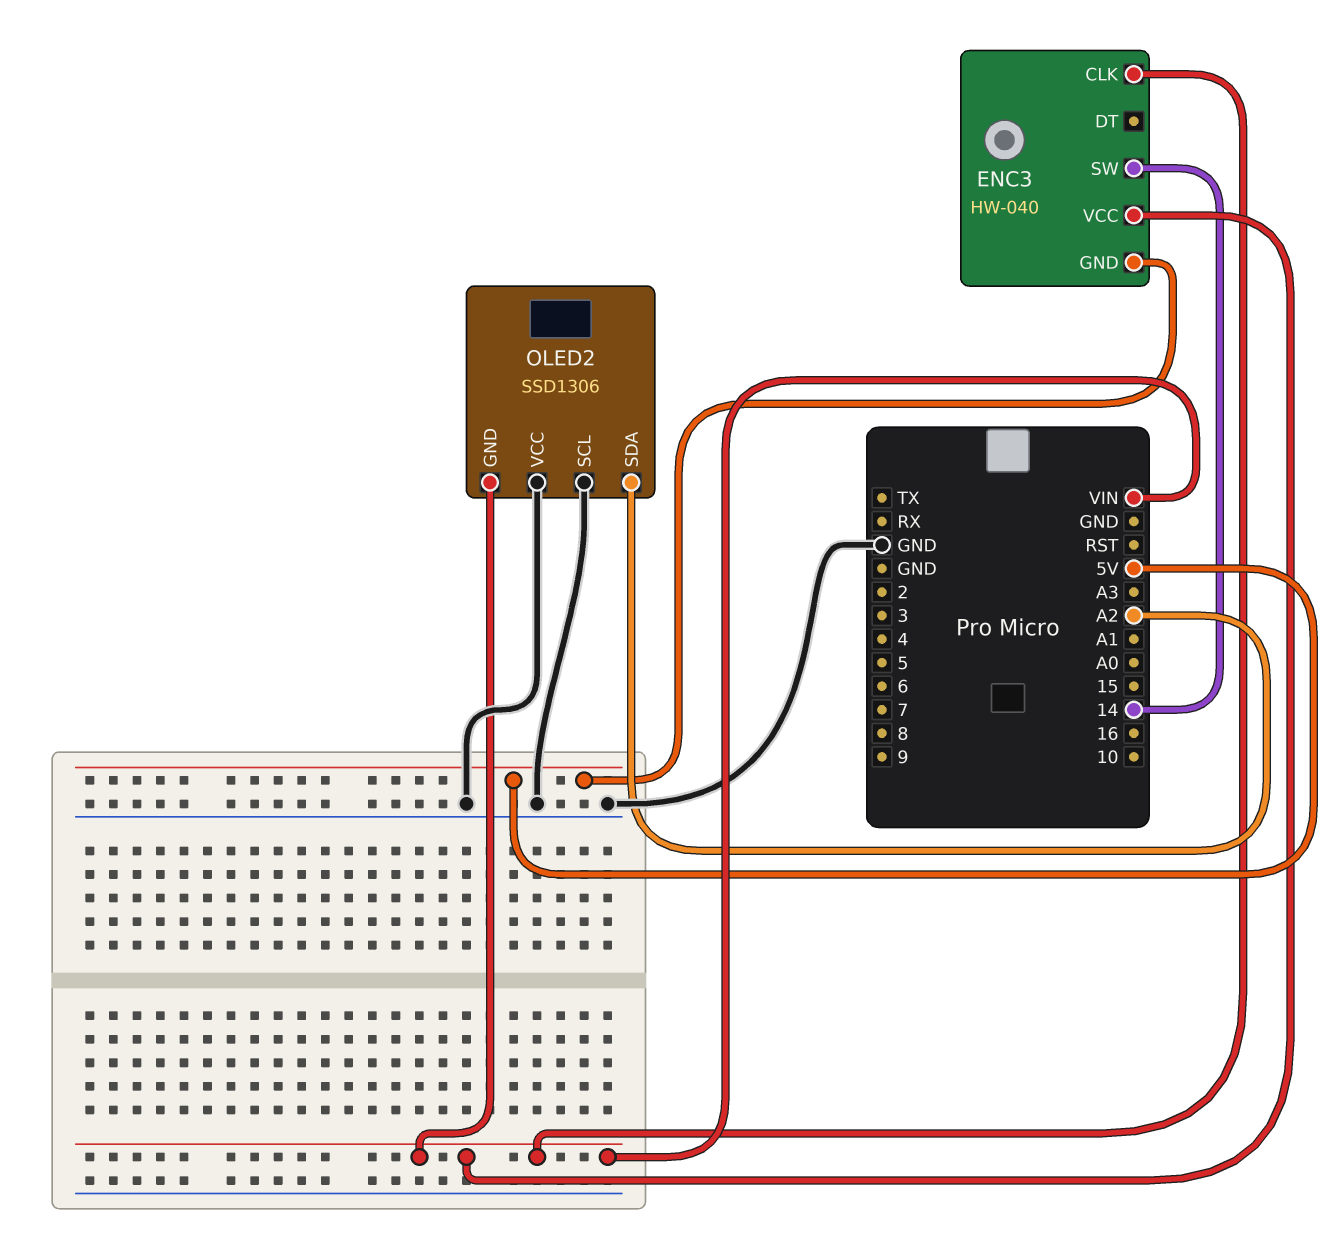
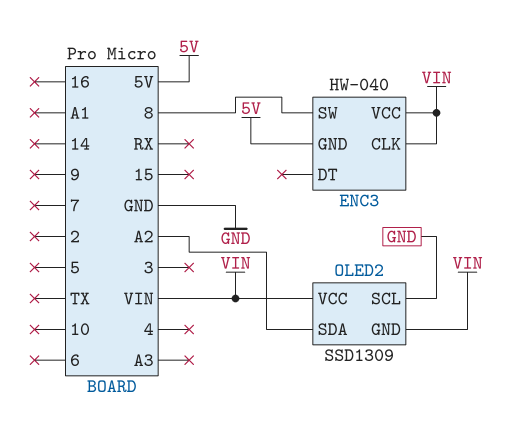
ENC3 pin SW: 14 -> 8
OLED2: SSD1306 -> SSD1309
OLED2 pin VCC: GND -> VIN

